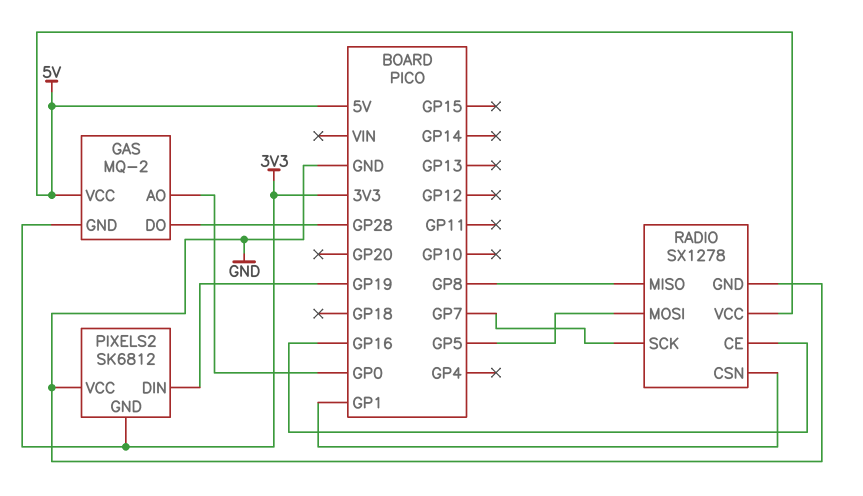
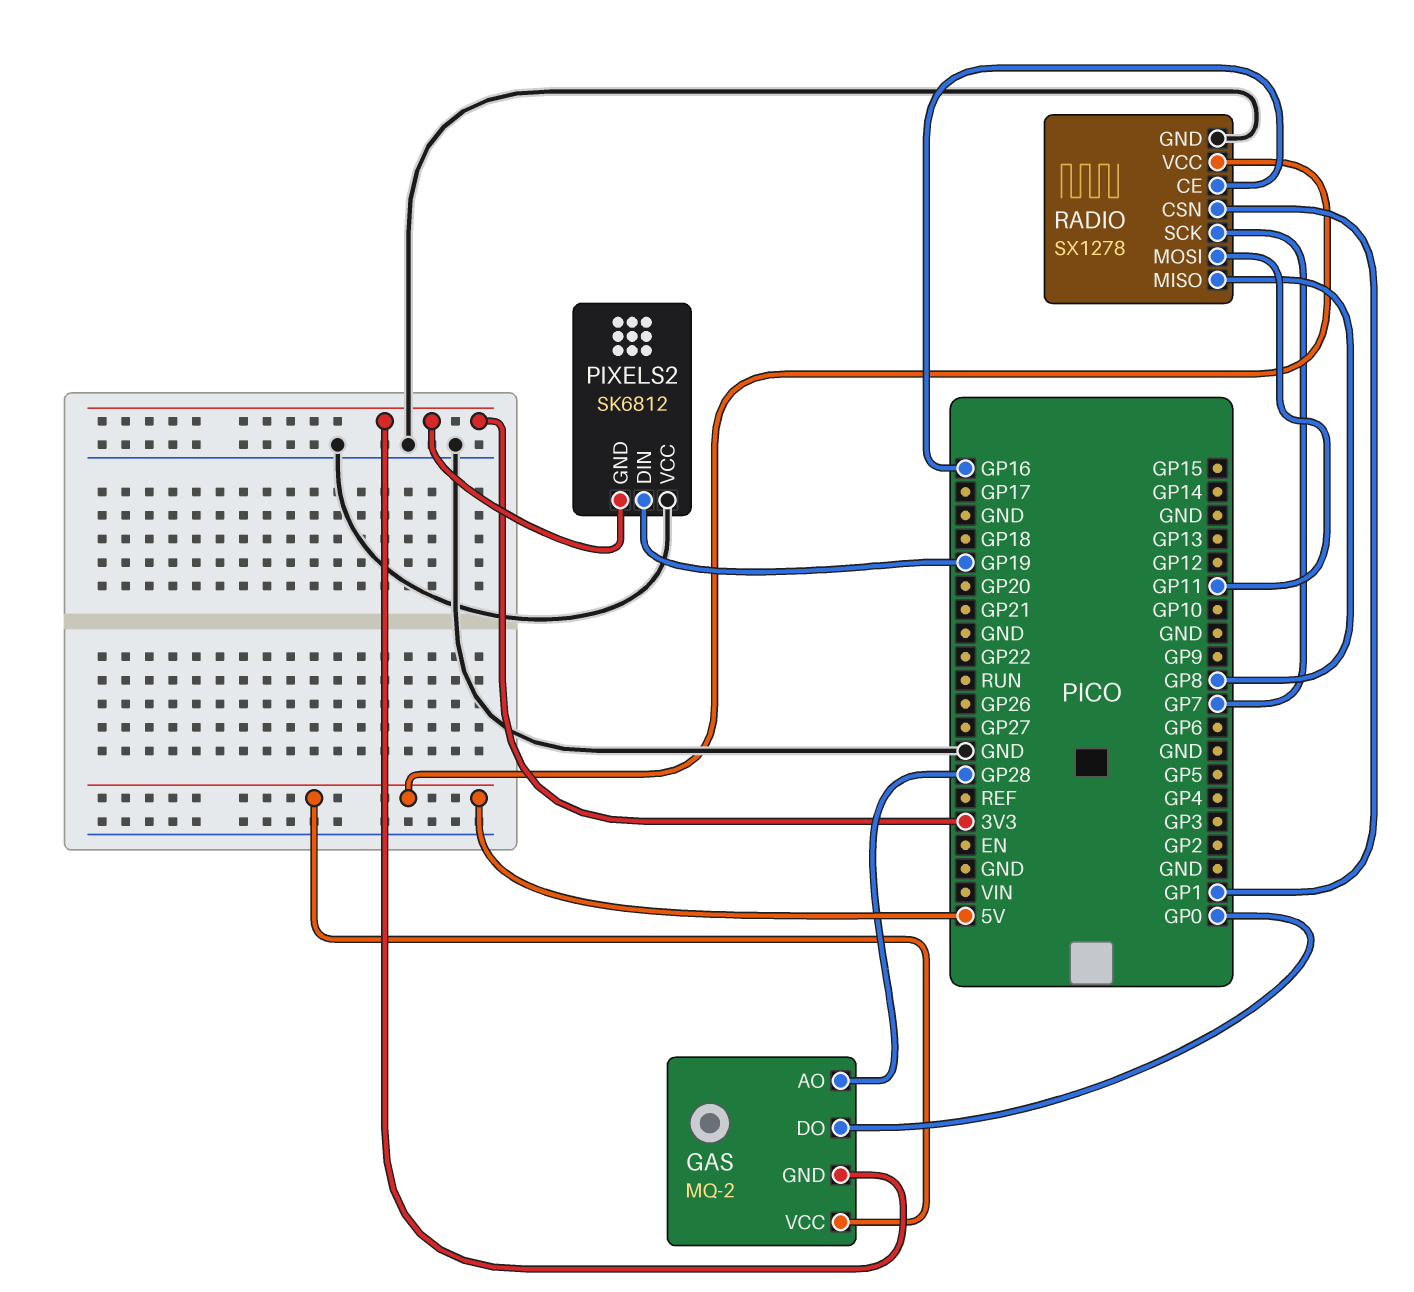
GAS pin AO: GP0 -> GP28
GAS pin DO: GP28 -> GP0
RADIO pin MOSI: GP5 -> GP11

